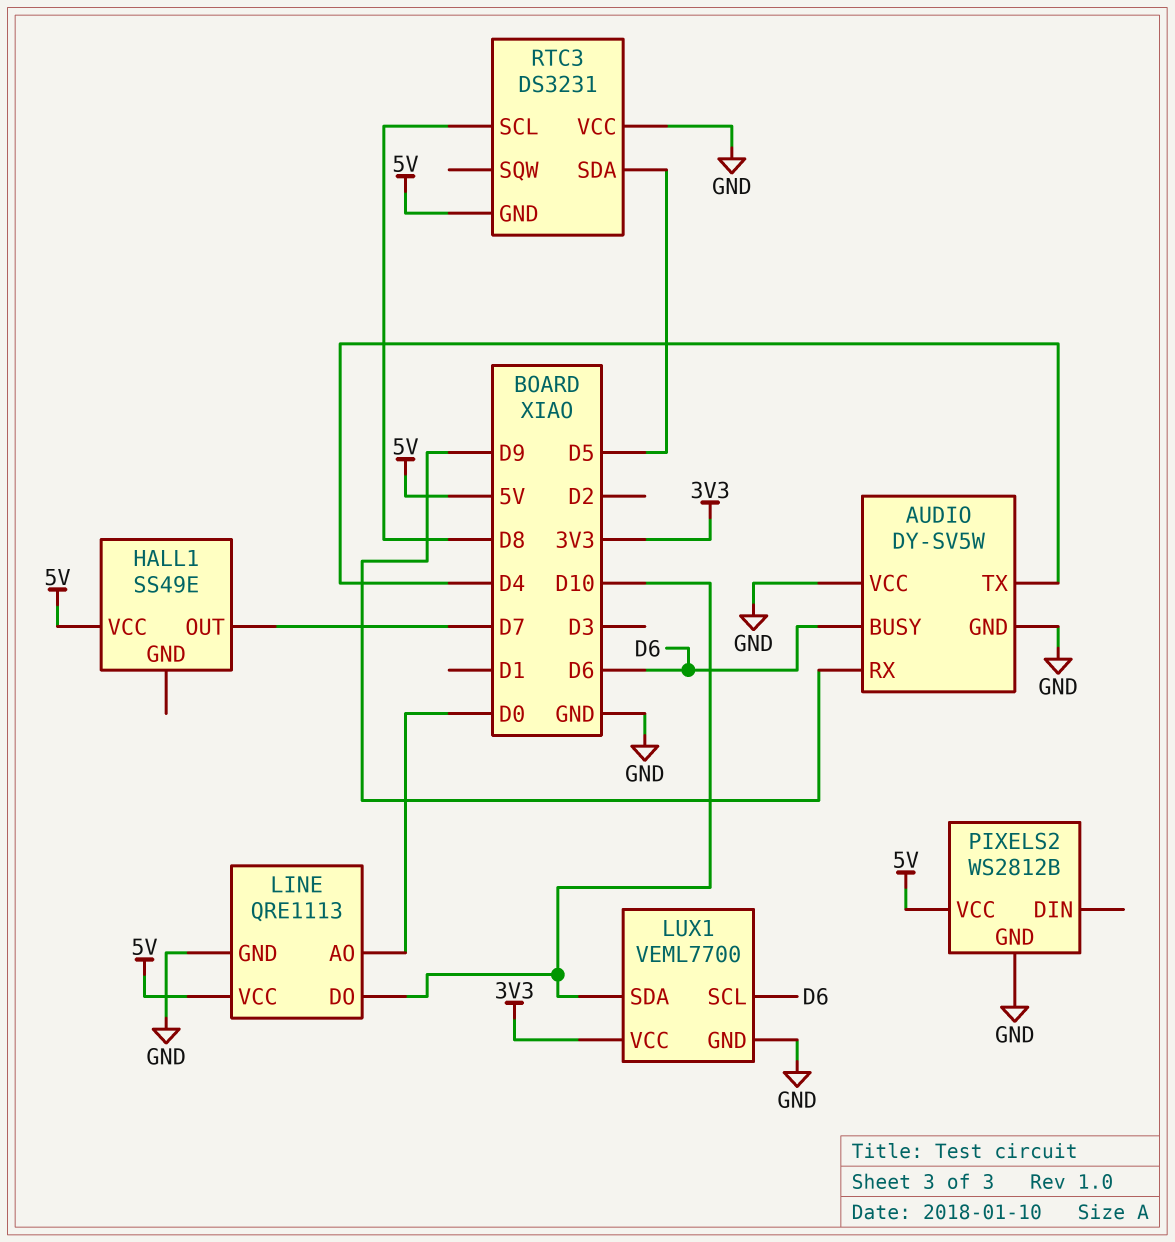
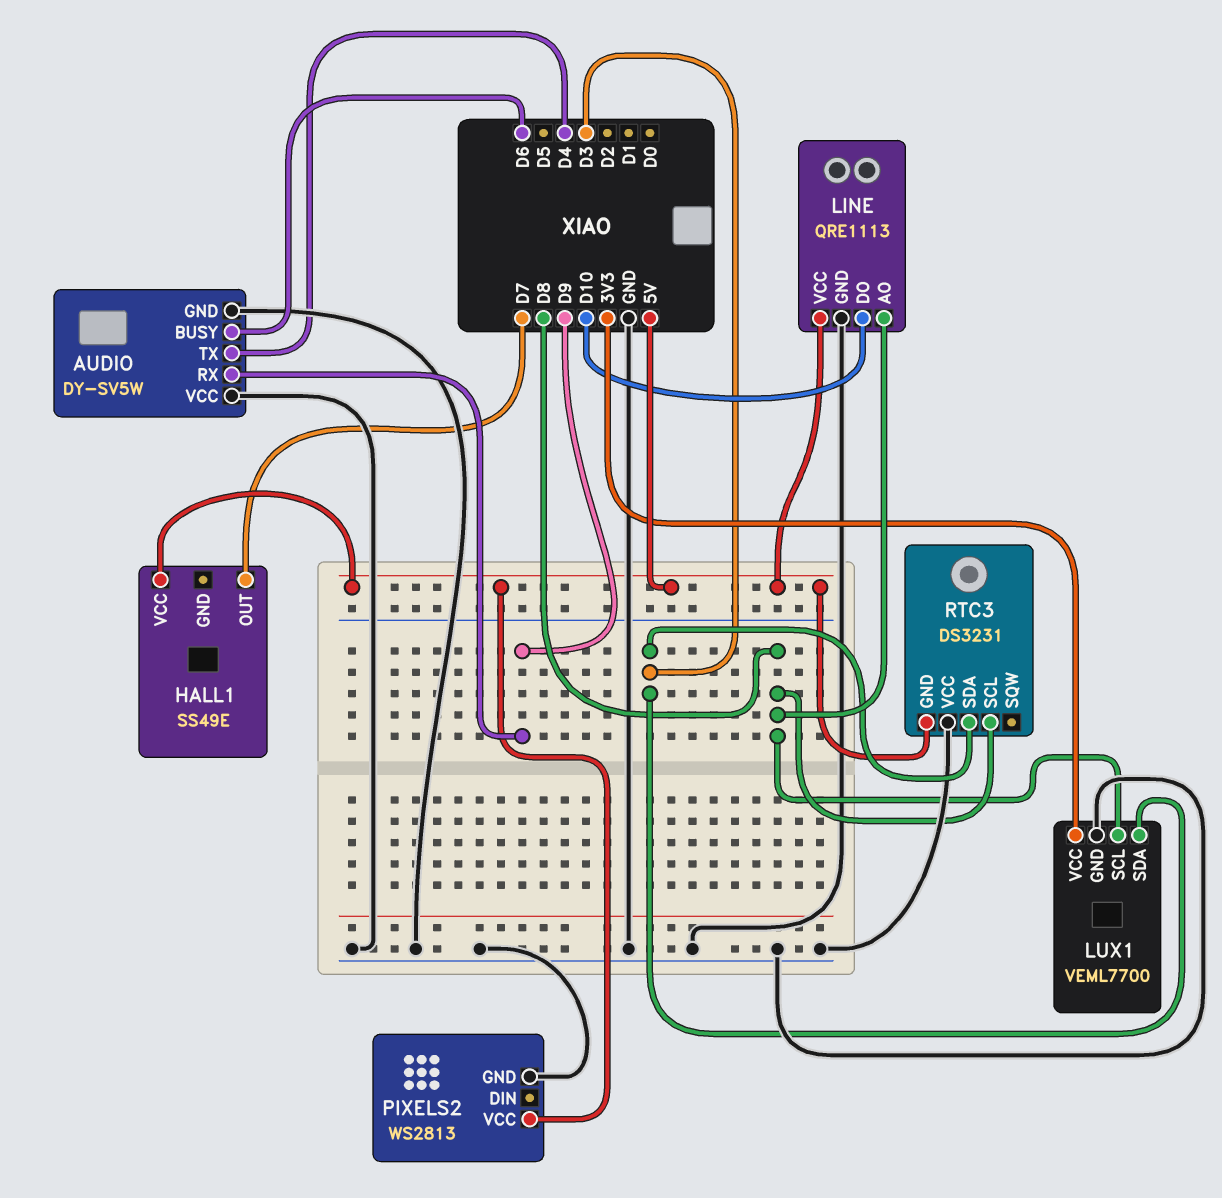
LINE pin AO: D0 -> D8
LUX1 pin SCL: D6 -> D8
LUX1 pin SDA: D10 -> D3
PIXELS2: WS2812B -> WS2813
RTC3 pin SDA: D5 -> D3

